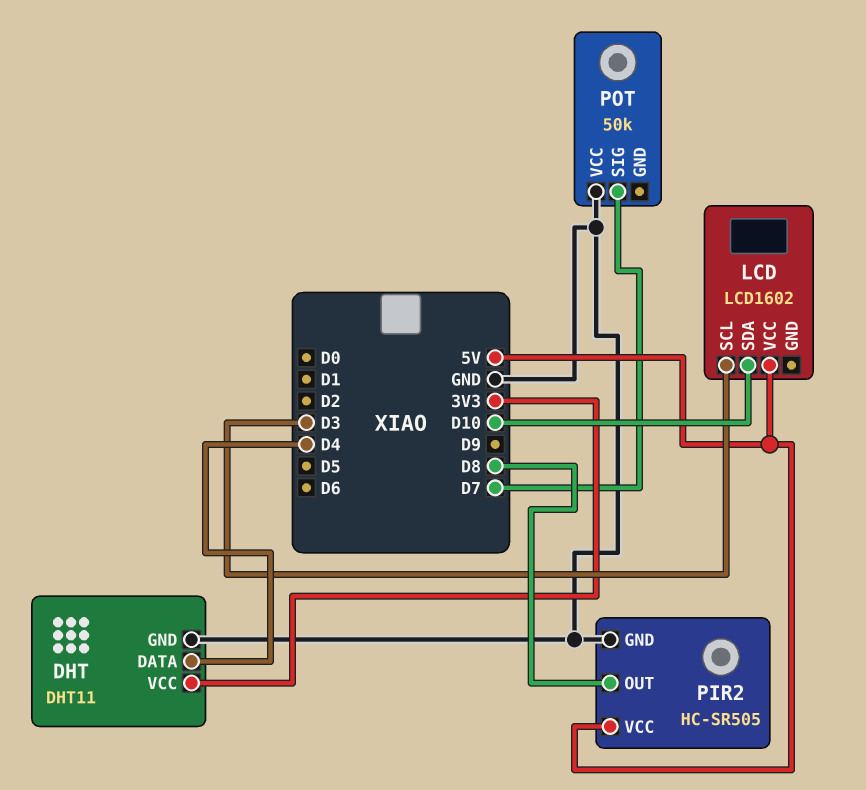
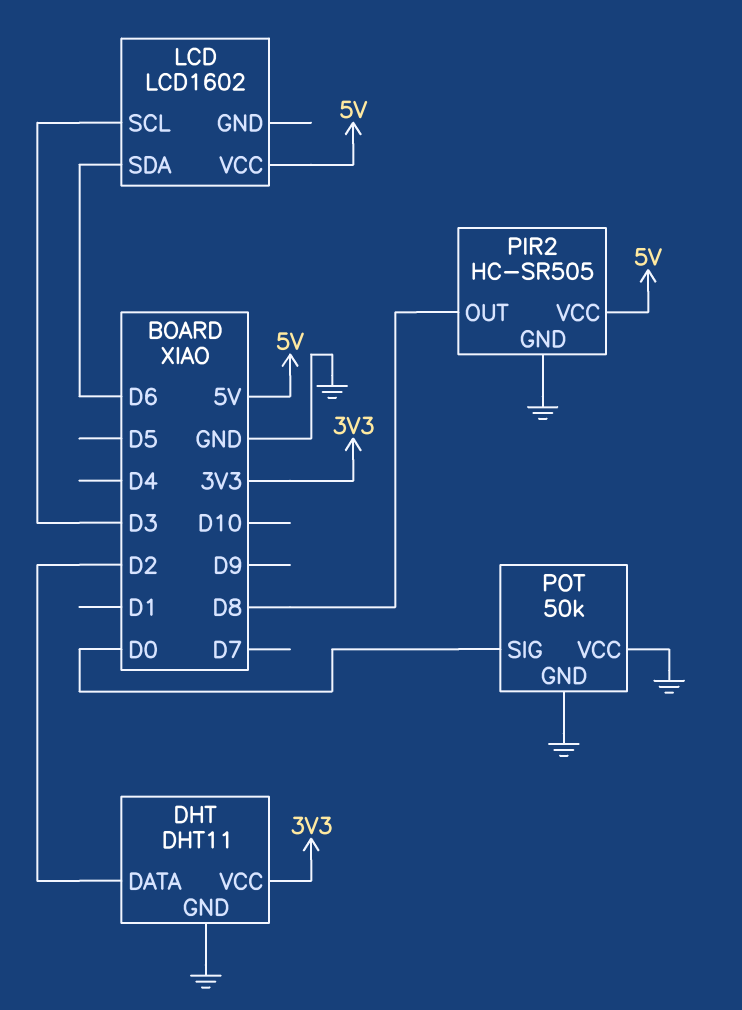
DHT pin DATA: D4 -> D2
LCD pin SDA: D10 -> D6
POT pin GND: none -> GND
POT pin SIG: D7 -> D0

